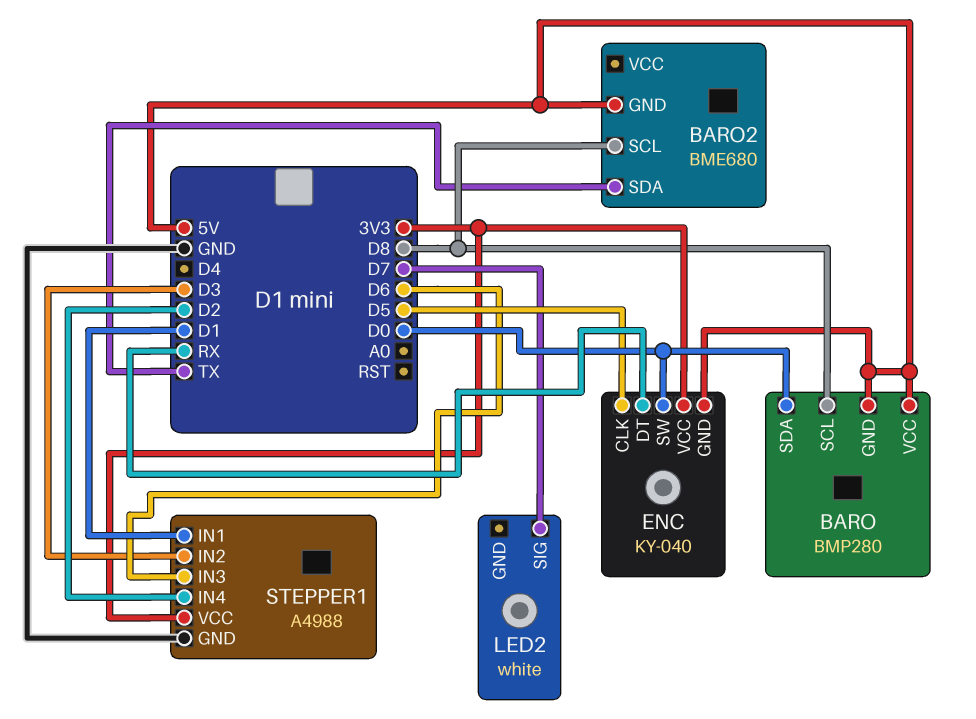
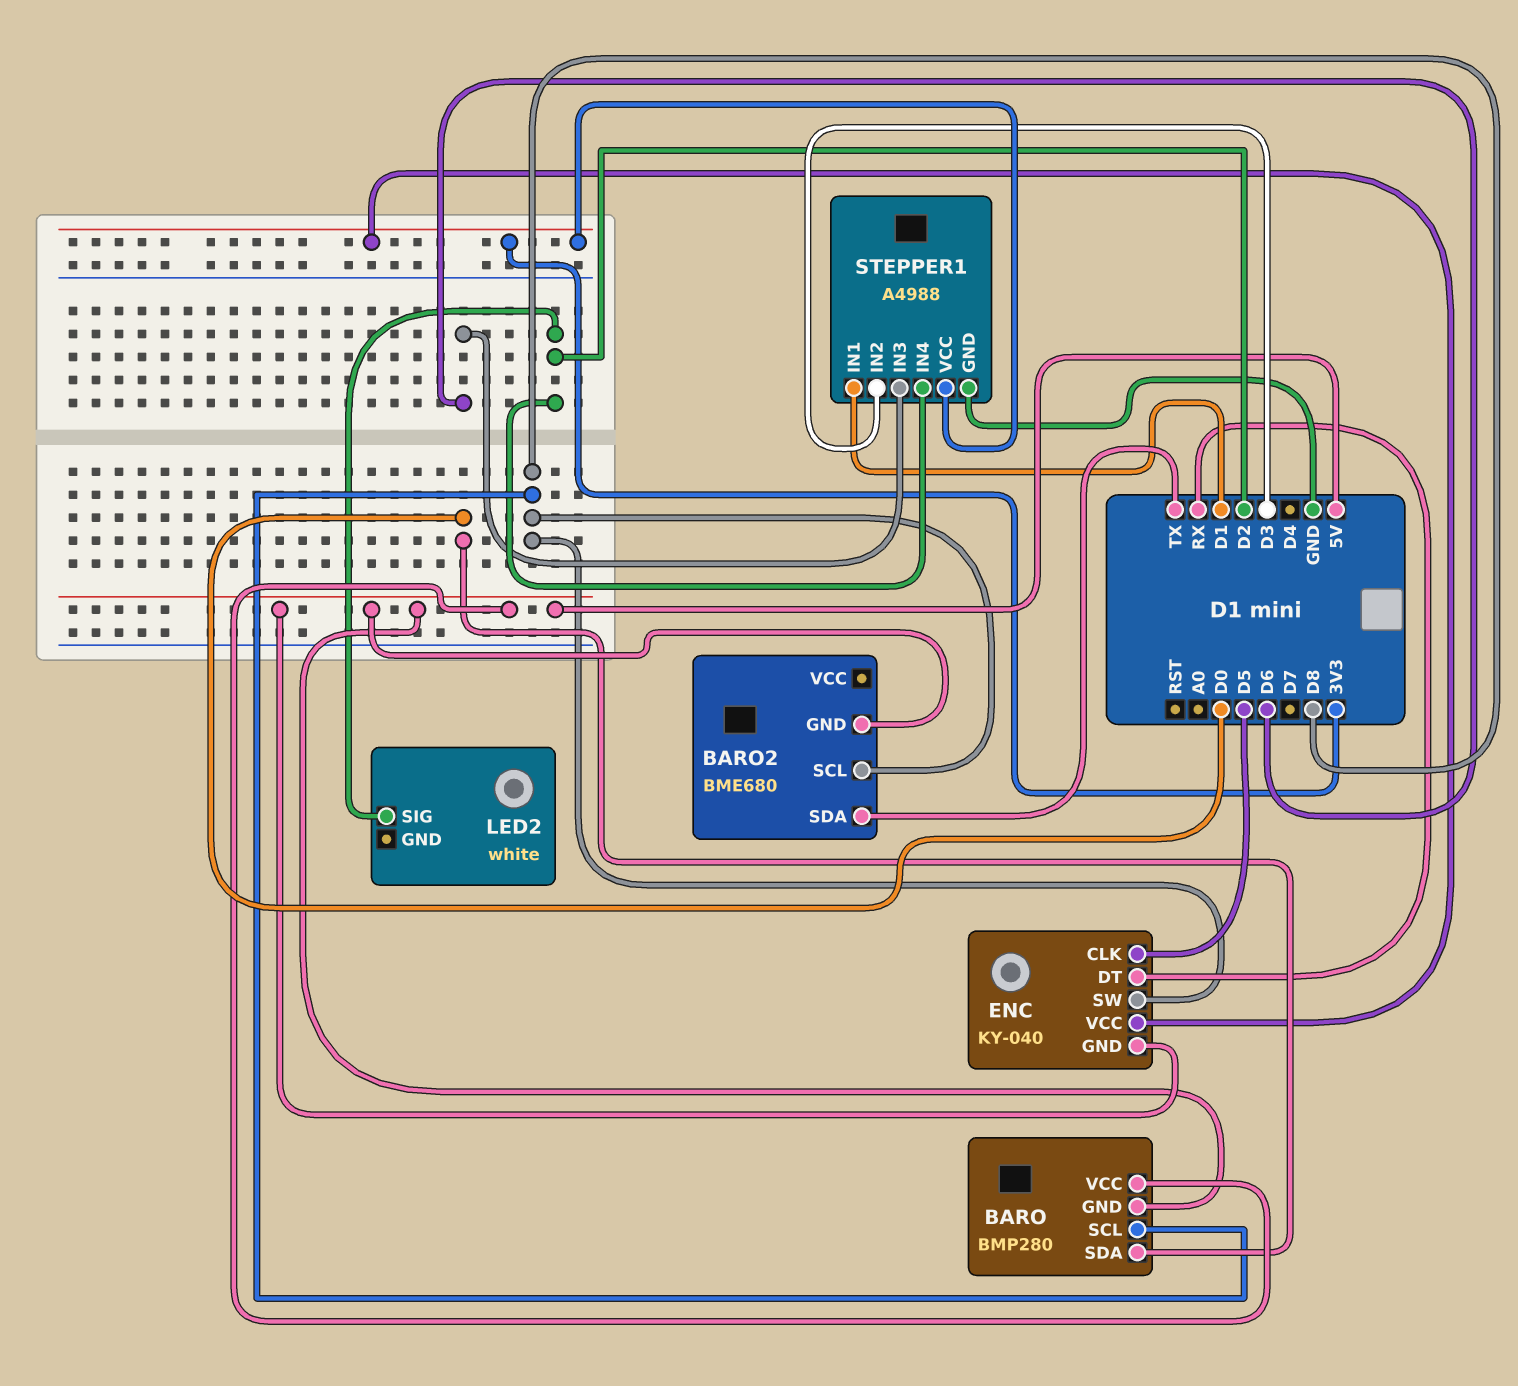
ENC pin SW: D0 -> D8
LED2 pin SIG: D7 -> D2

